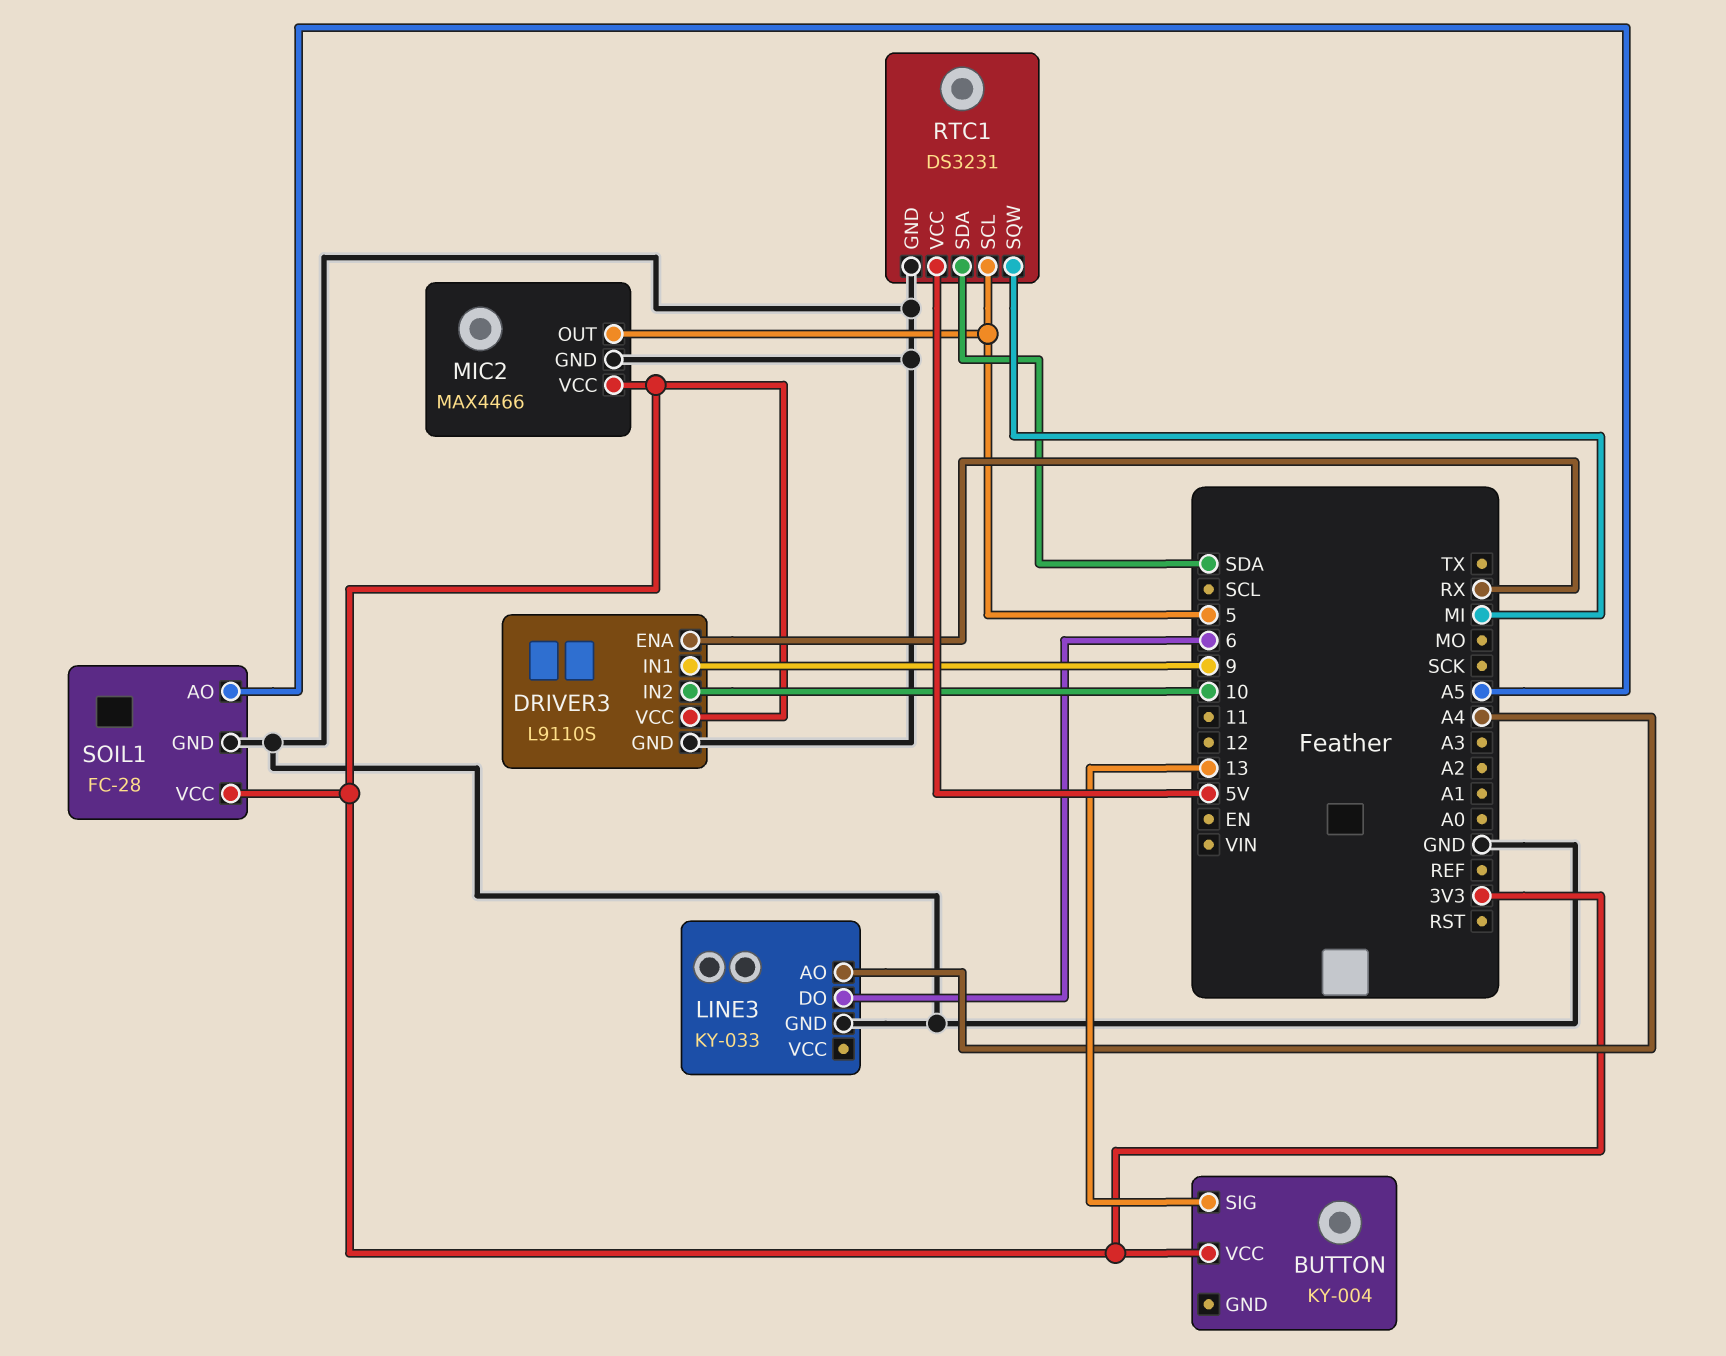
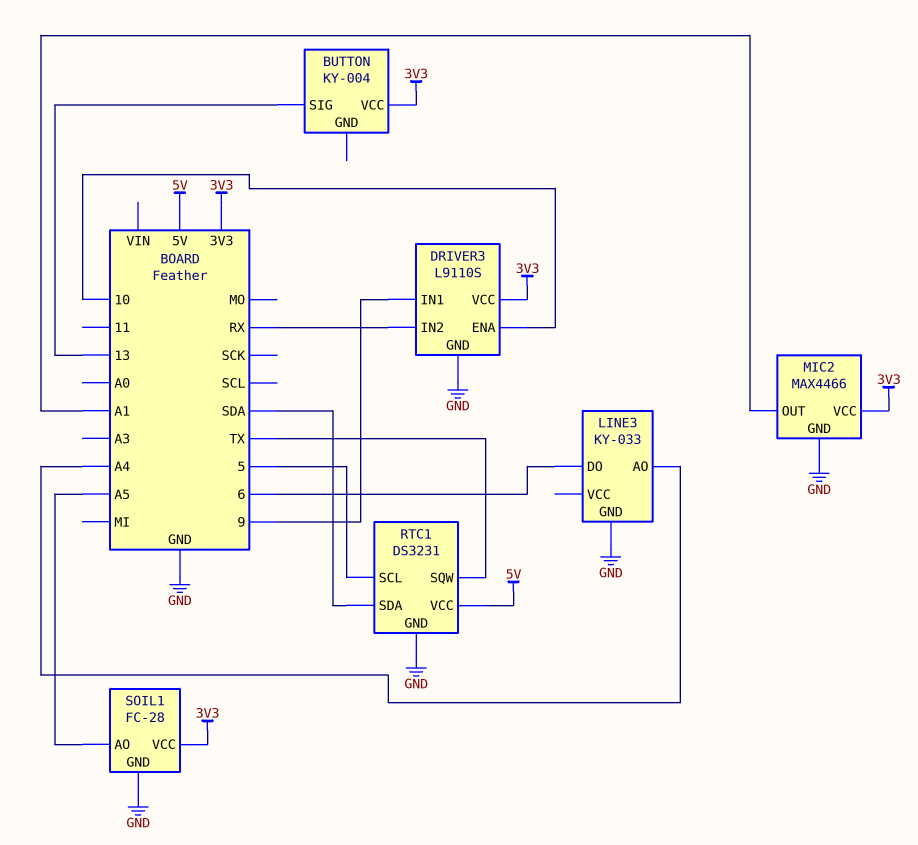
DRIVER3 pin ENA: RX -> 10
DRIVER3 pin IN2: 10 -> RX
MIC2 pin OUT: 5 -> A1
RTC1 pin SQW: MI -> TX

